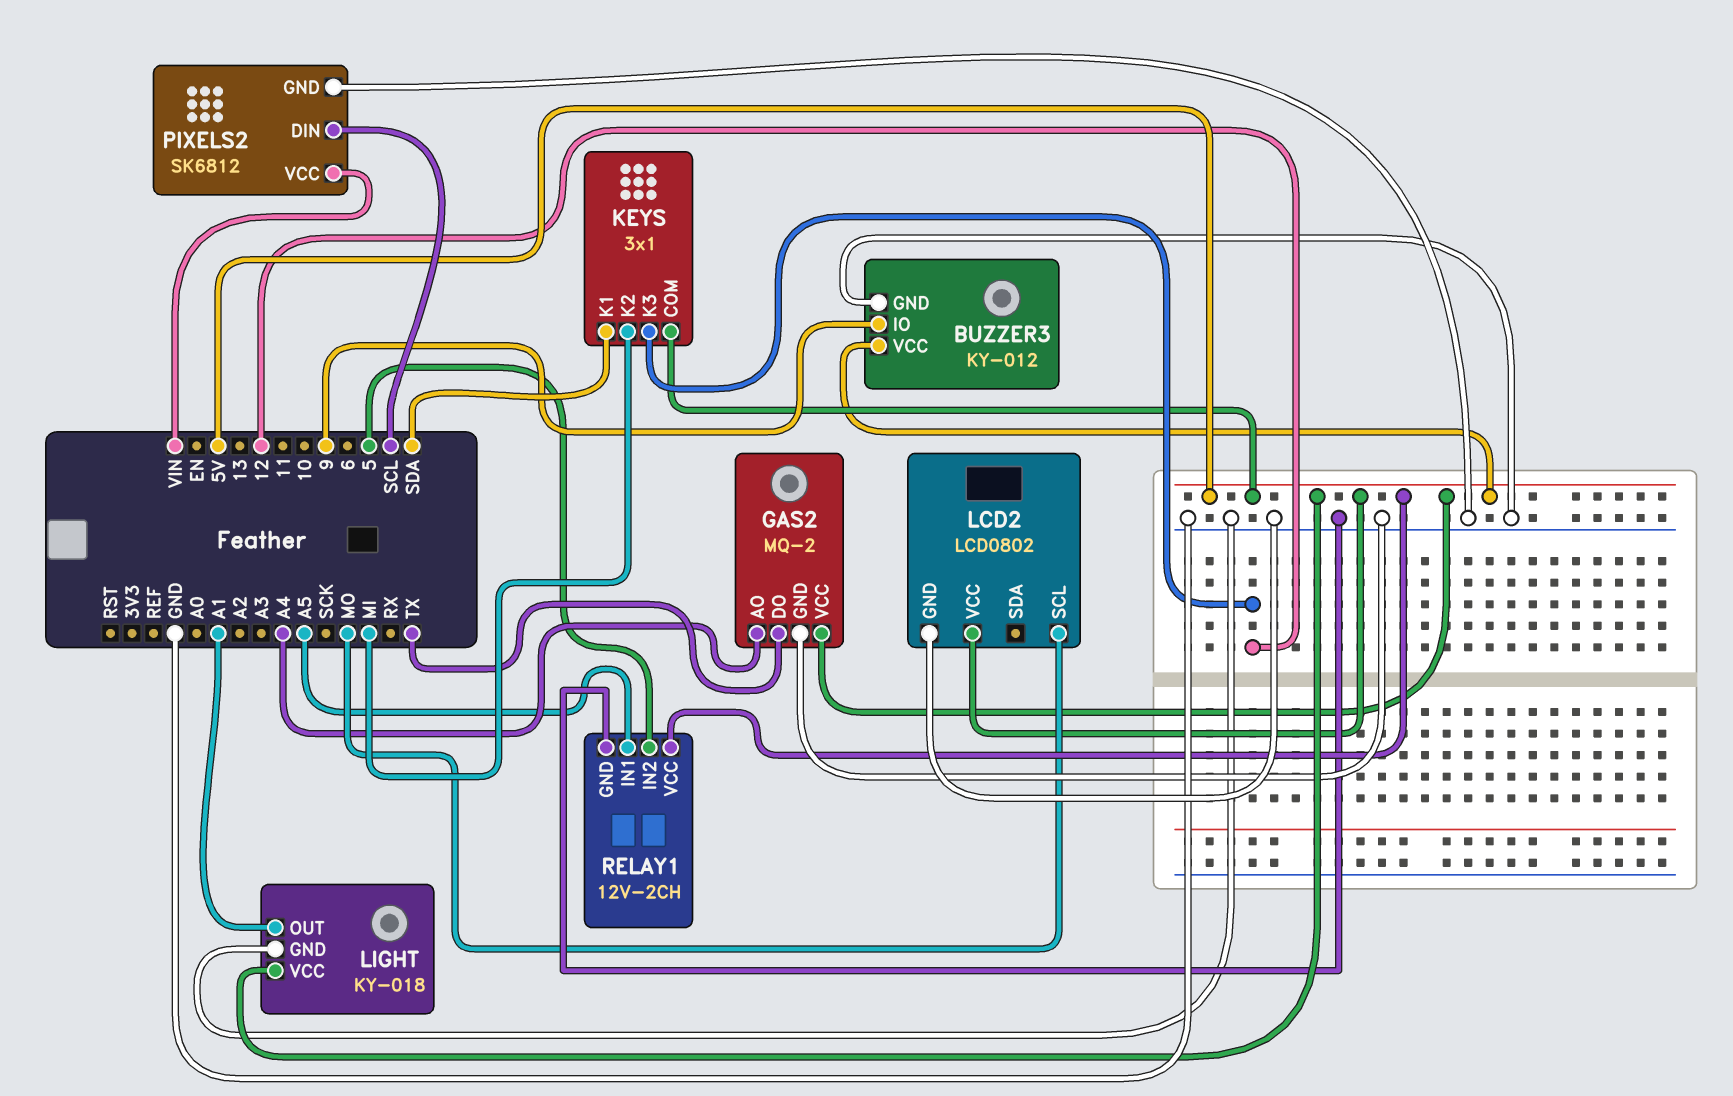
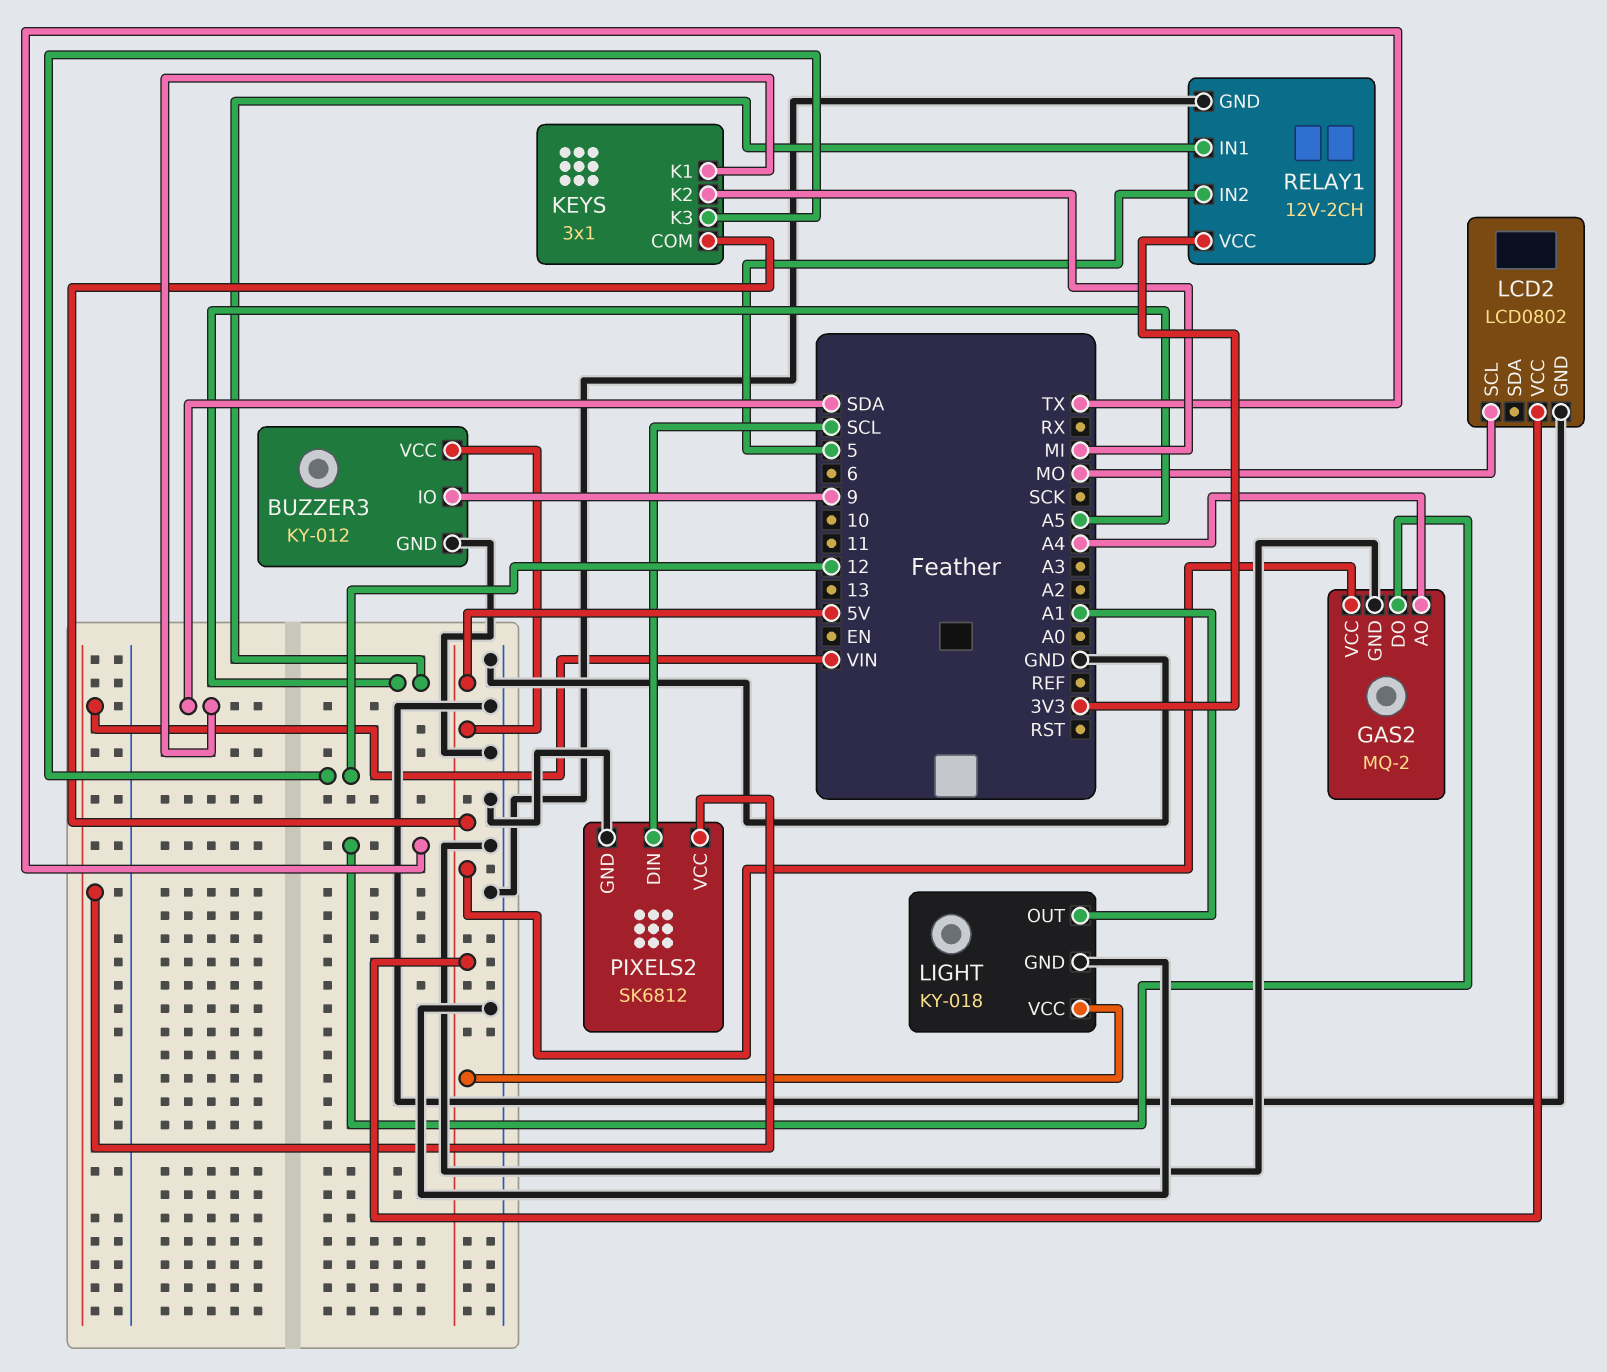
RELAY1 pin VCC: 5V -> 3V3

